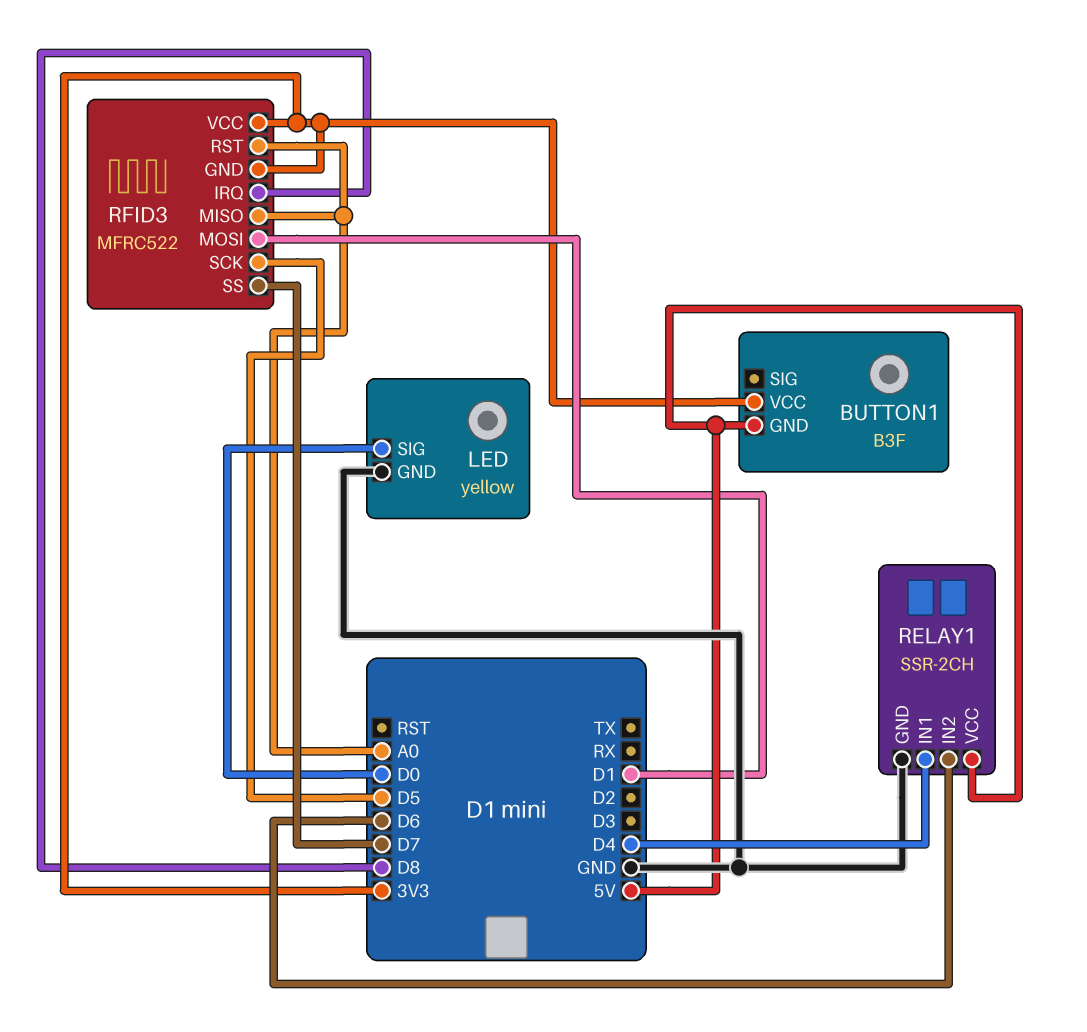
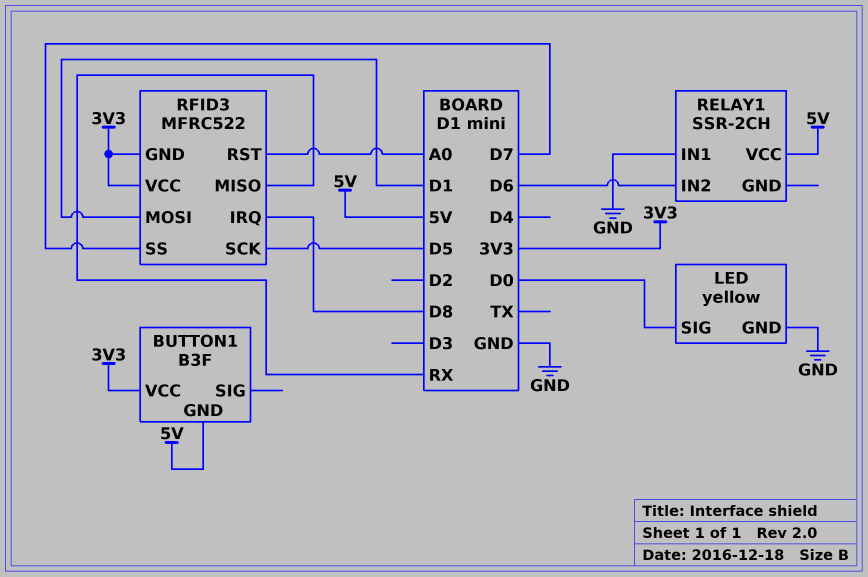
RELAY1 pin GND: GND -> none
RELAY1 pin IN1: D4 -> GND
RFID3 pin MISO: A0 -> RX

